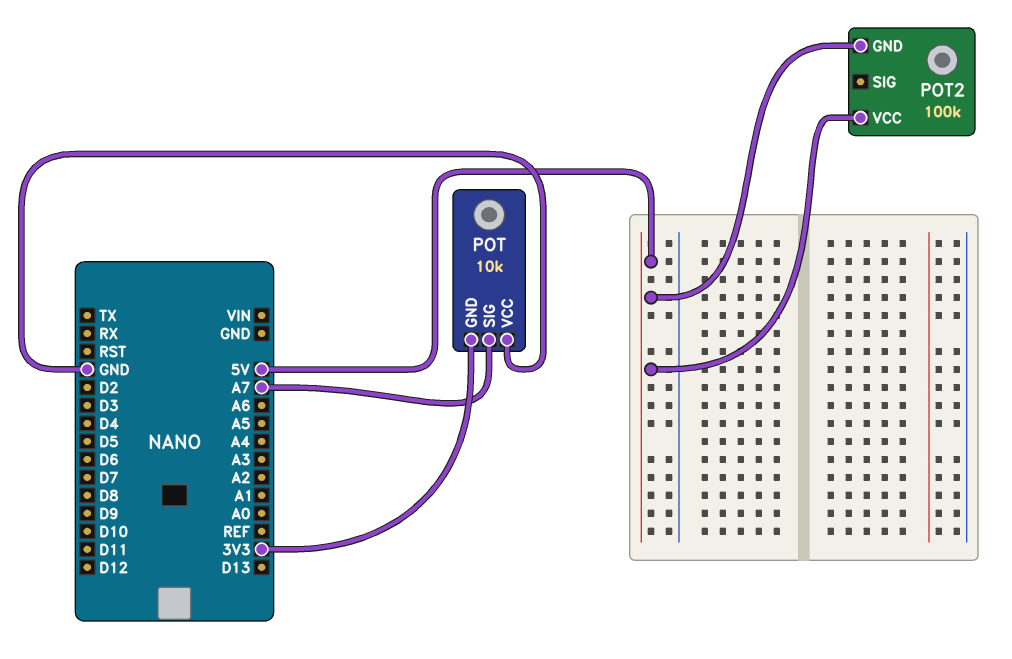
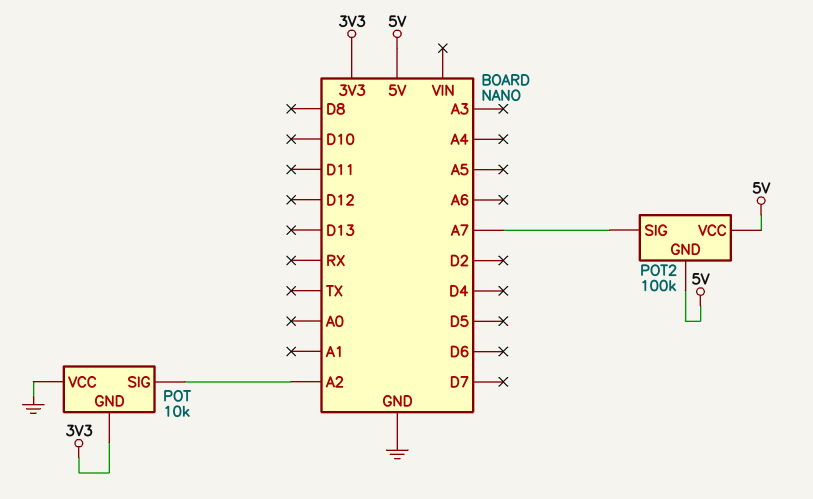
POT pin SIG: A7 -> A2
POT2 pin SIG: none -> A7

